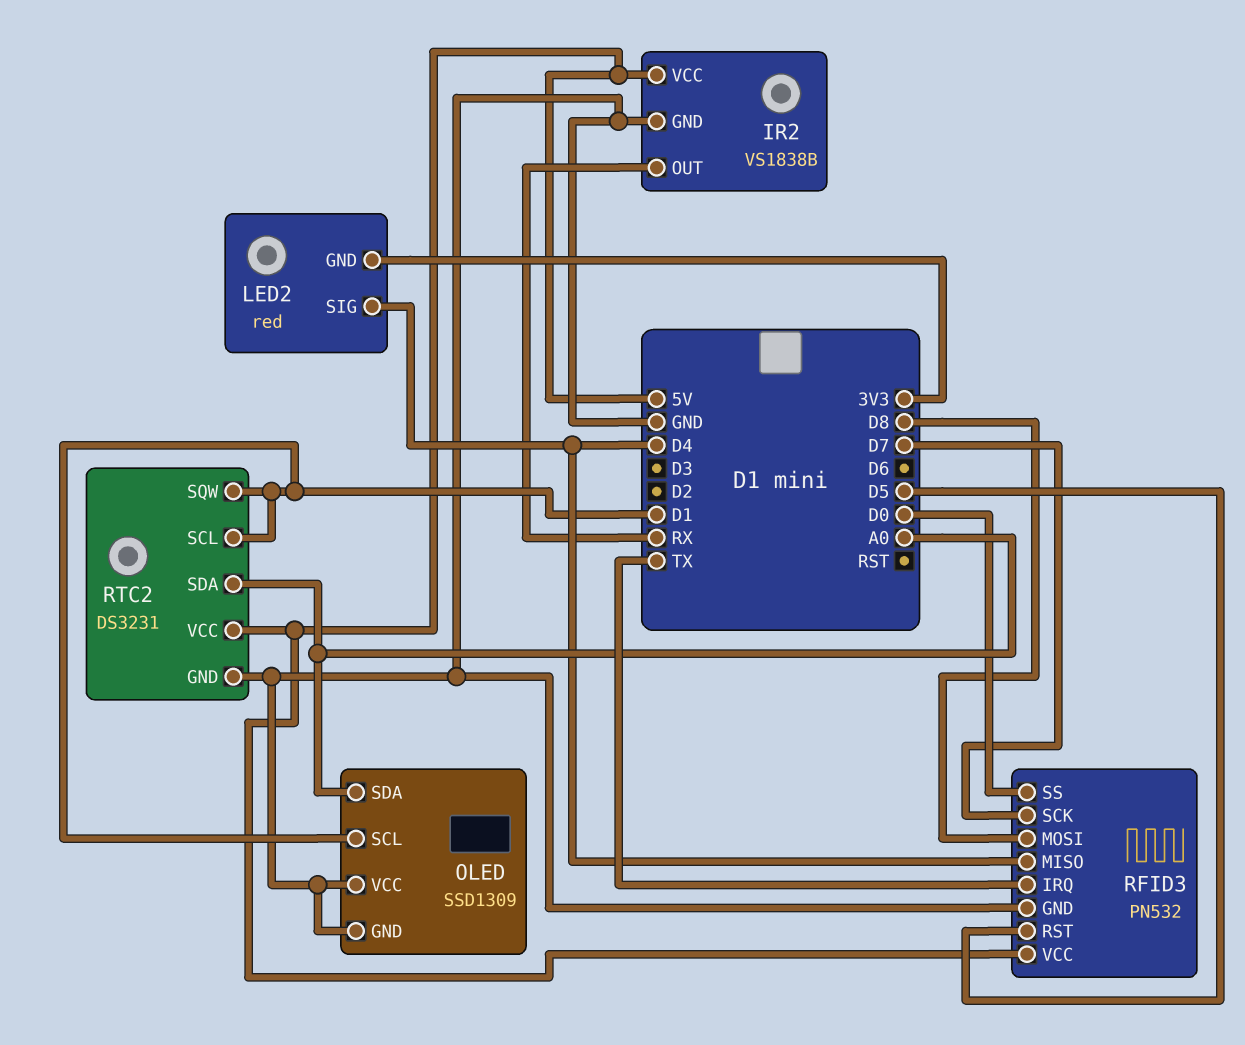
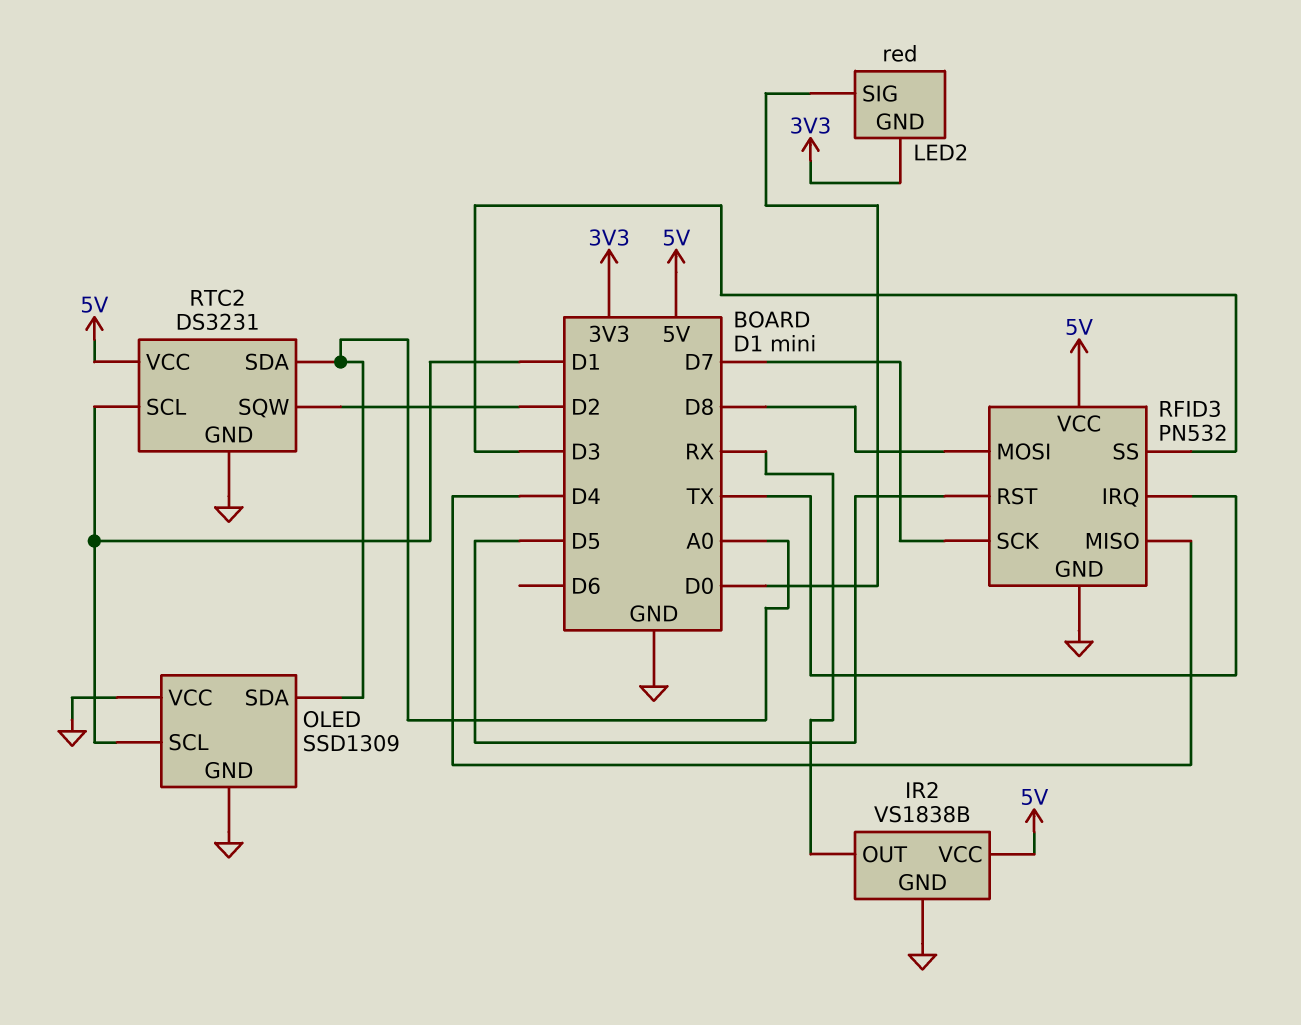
LED2 pin SIG: D4 -> D0
RFID3 pin SS: D0 -> D3
RTC2 pin SQW: D1 -> D2

